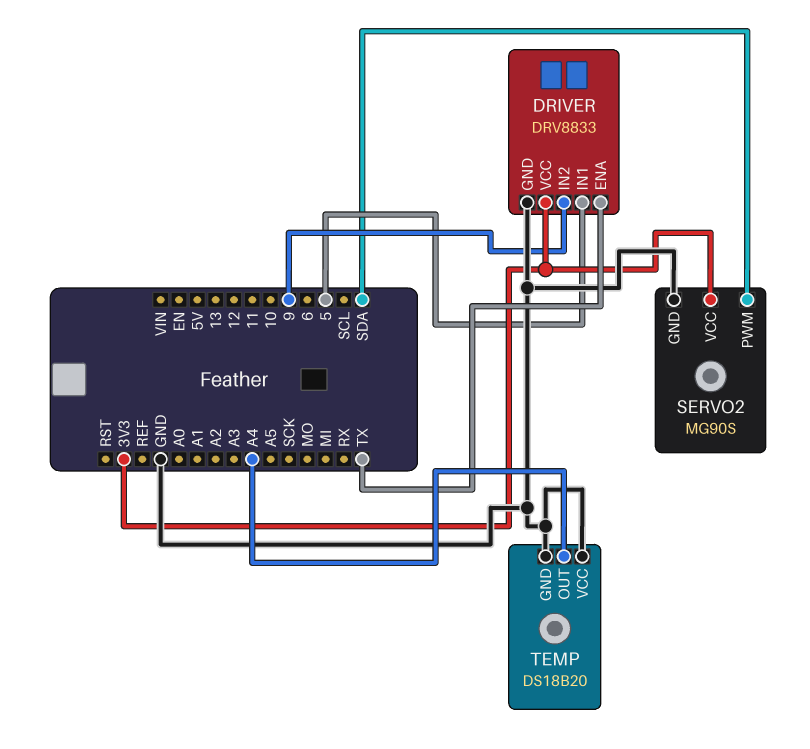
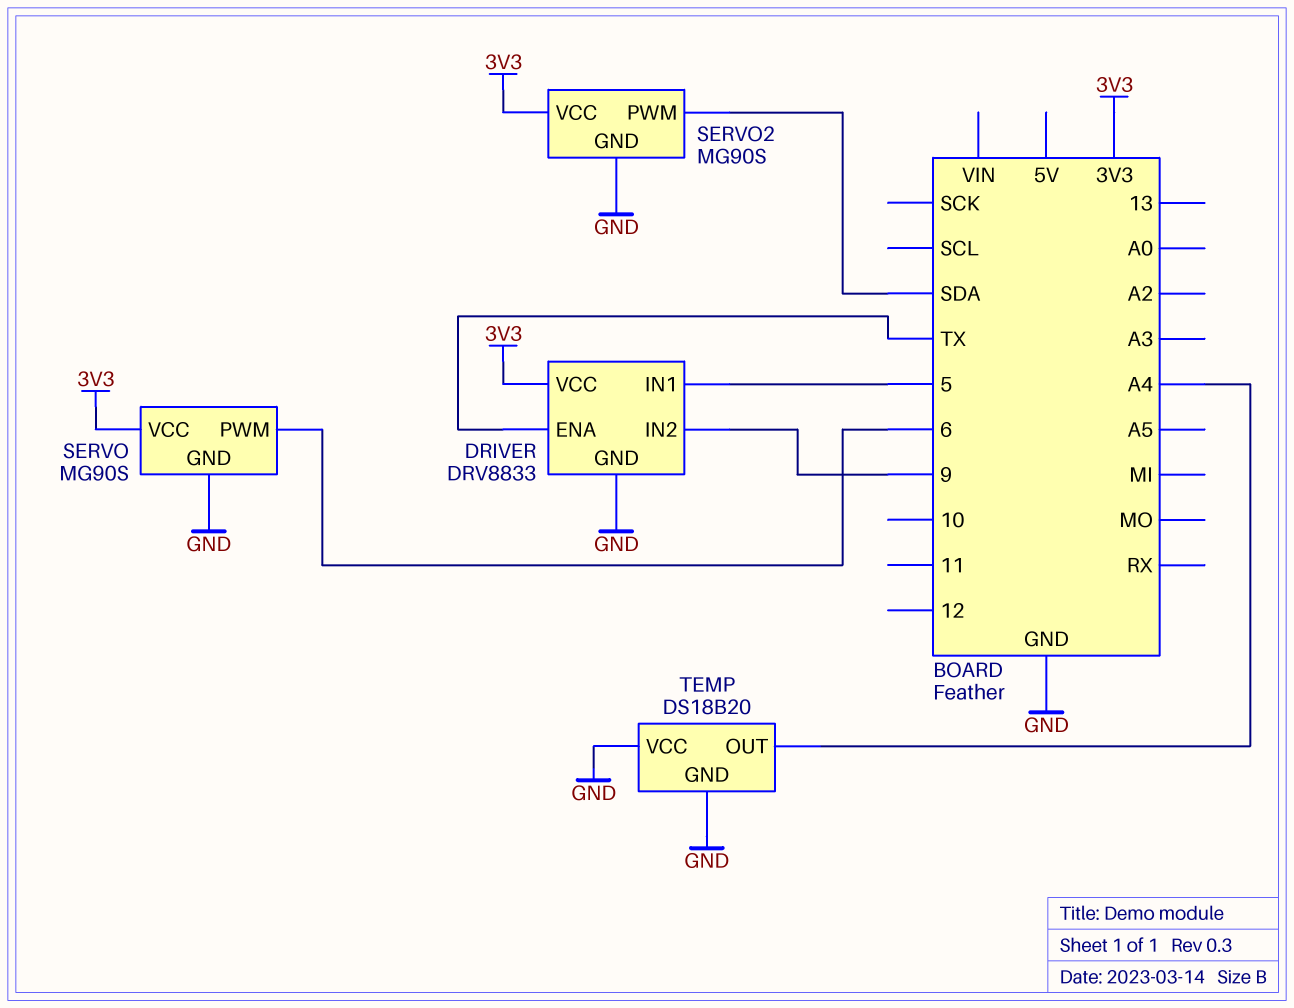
SERVO: none -> MG90S
SERVO pin GND: none -> GND
SERVO pin PWM: none -> 6
SERVO pin VCC: none -> 3V3

